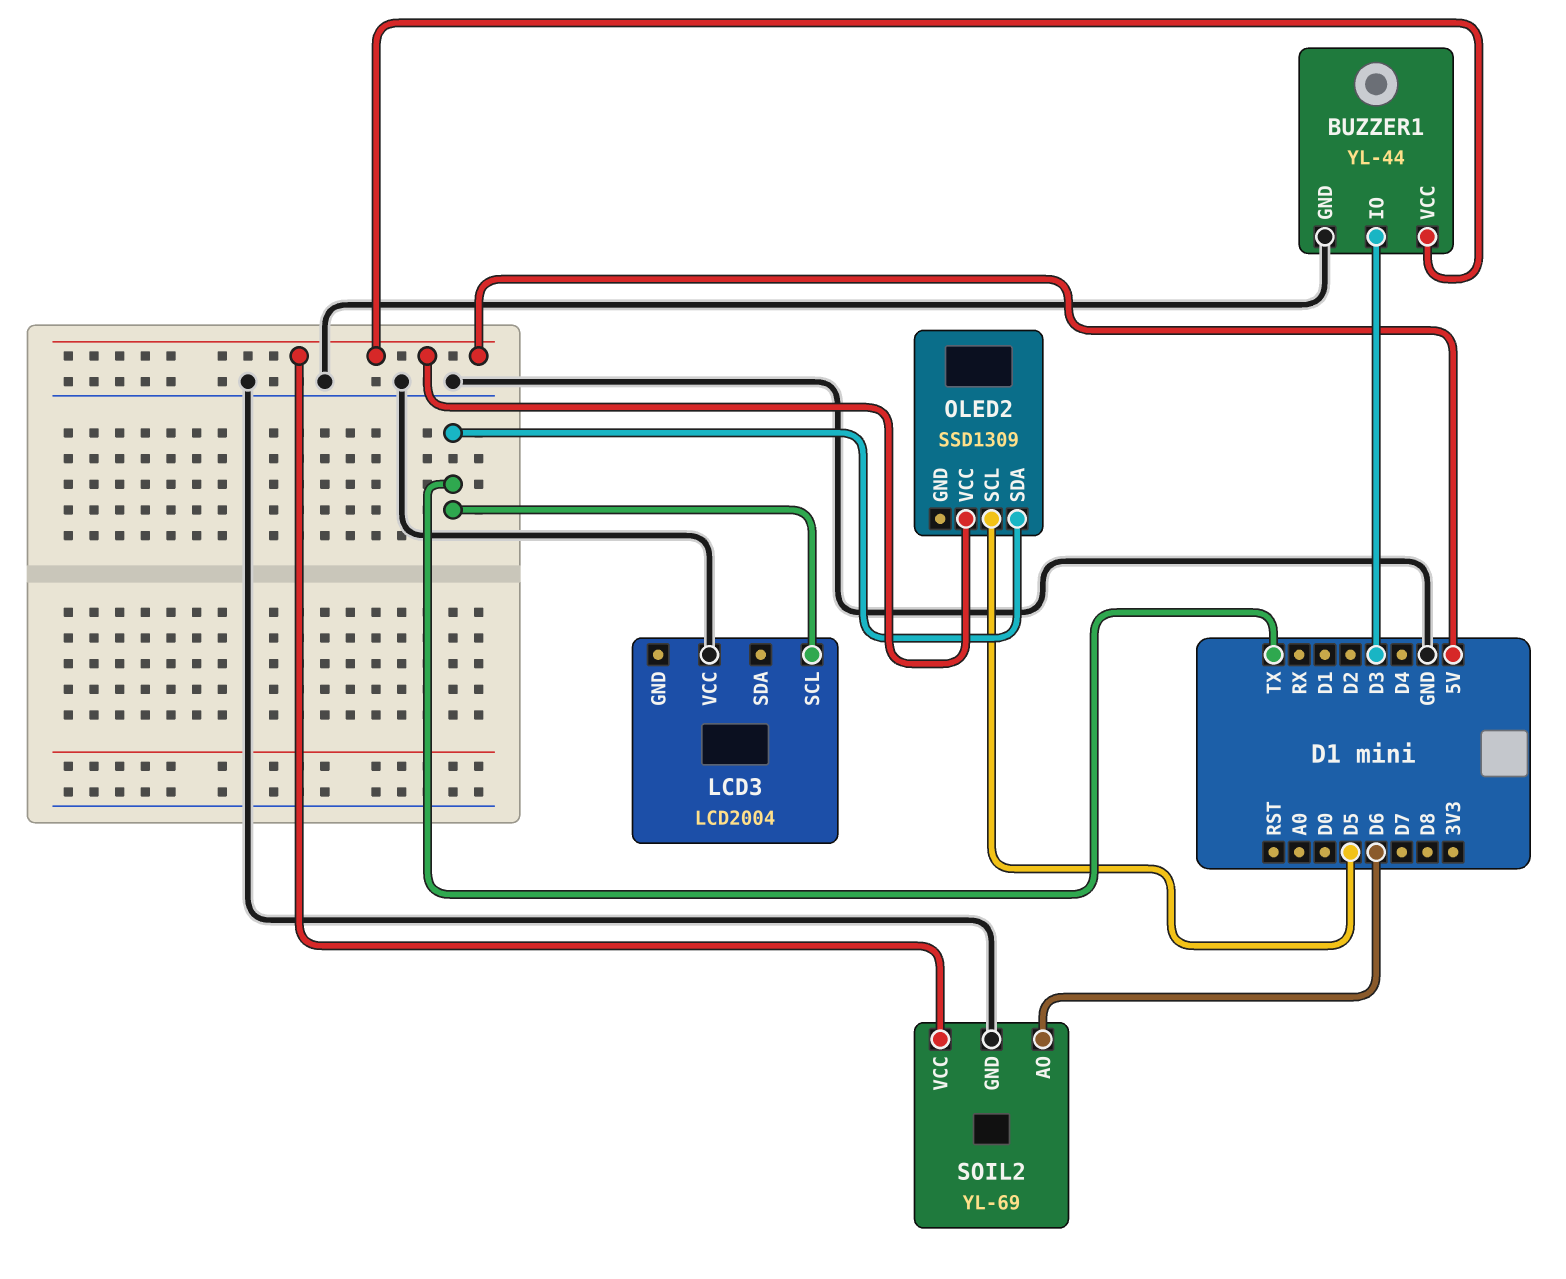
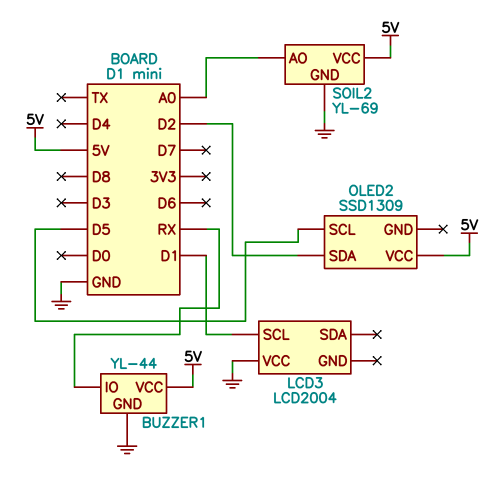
BUZZER1 pin IO: D3 -> RX
LCD3 pin SCL: TX -> D1
OLED2 pin SDA: TX -> D2
SOIL2 pin AO: D6 -> A0

